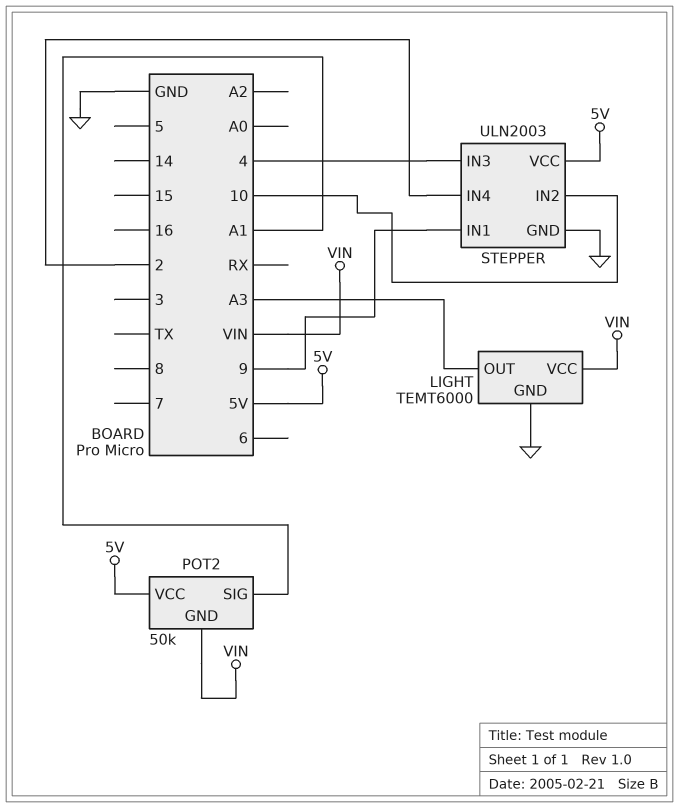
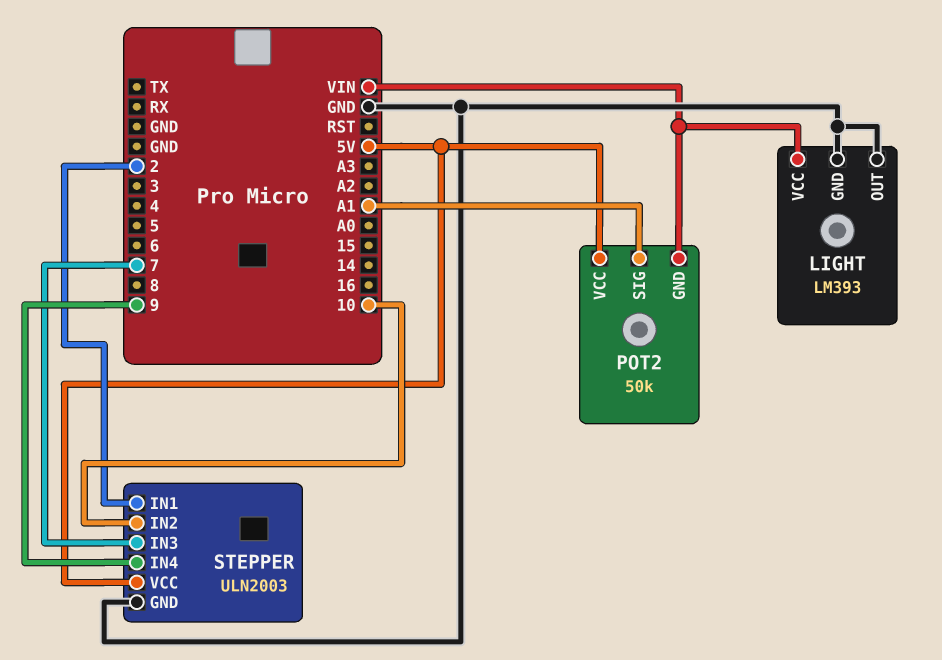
LIGHT: TEMT6000 -> LM393
LIGHT pin OUT: A3 -> GND
STEPPER pin IN1: 9 -> 2
STEPPER pin IN3: 4 -> 7
STEPPER pin IN4: 2 -> 9

